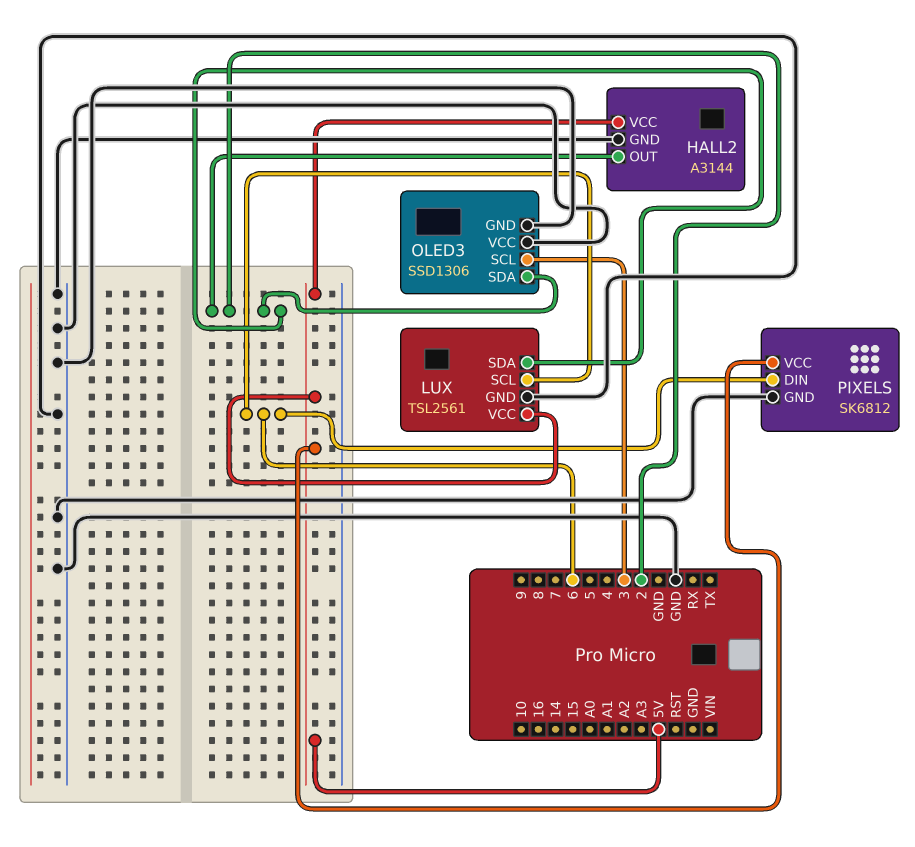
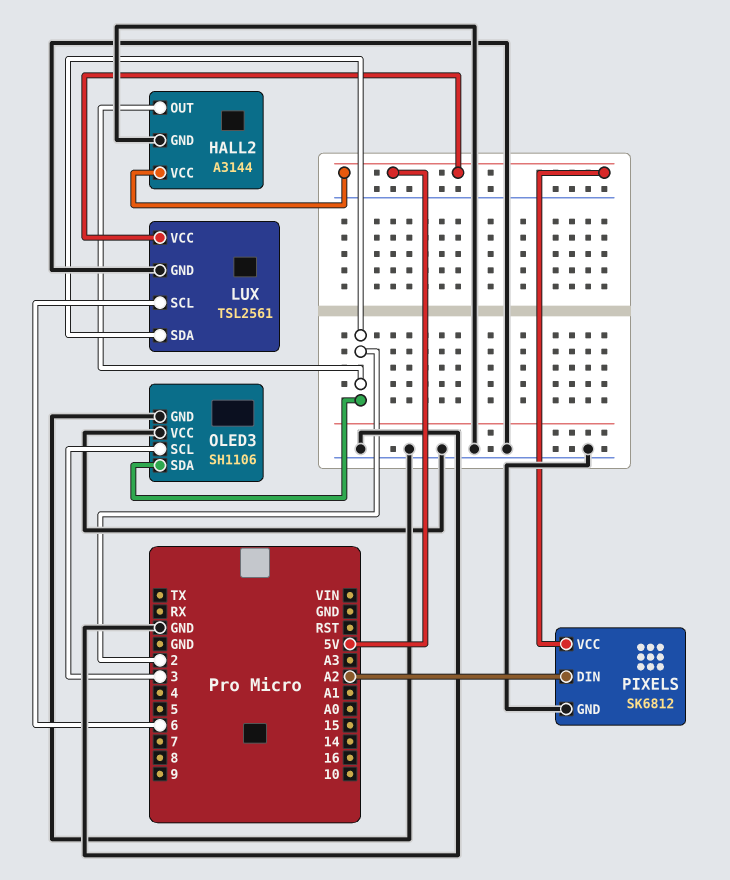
OLED3: SSD1306 -> SH1106
PIXELS pin DIN: 6 -> A2

